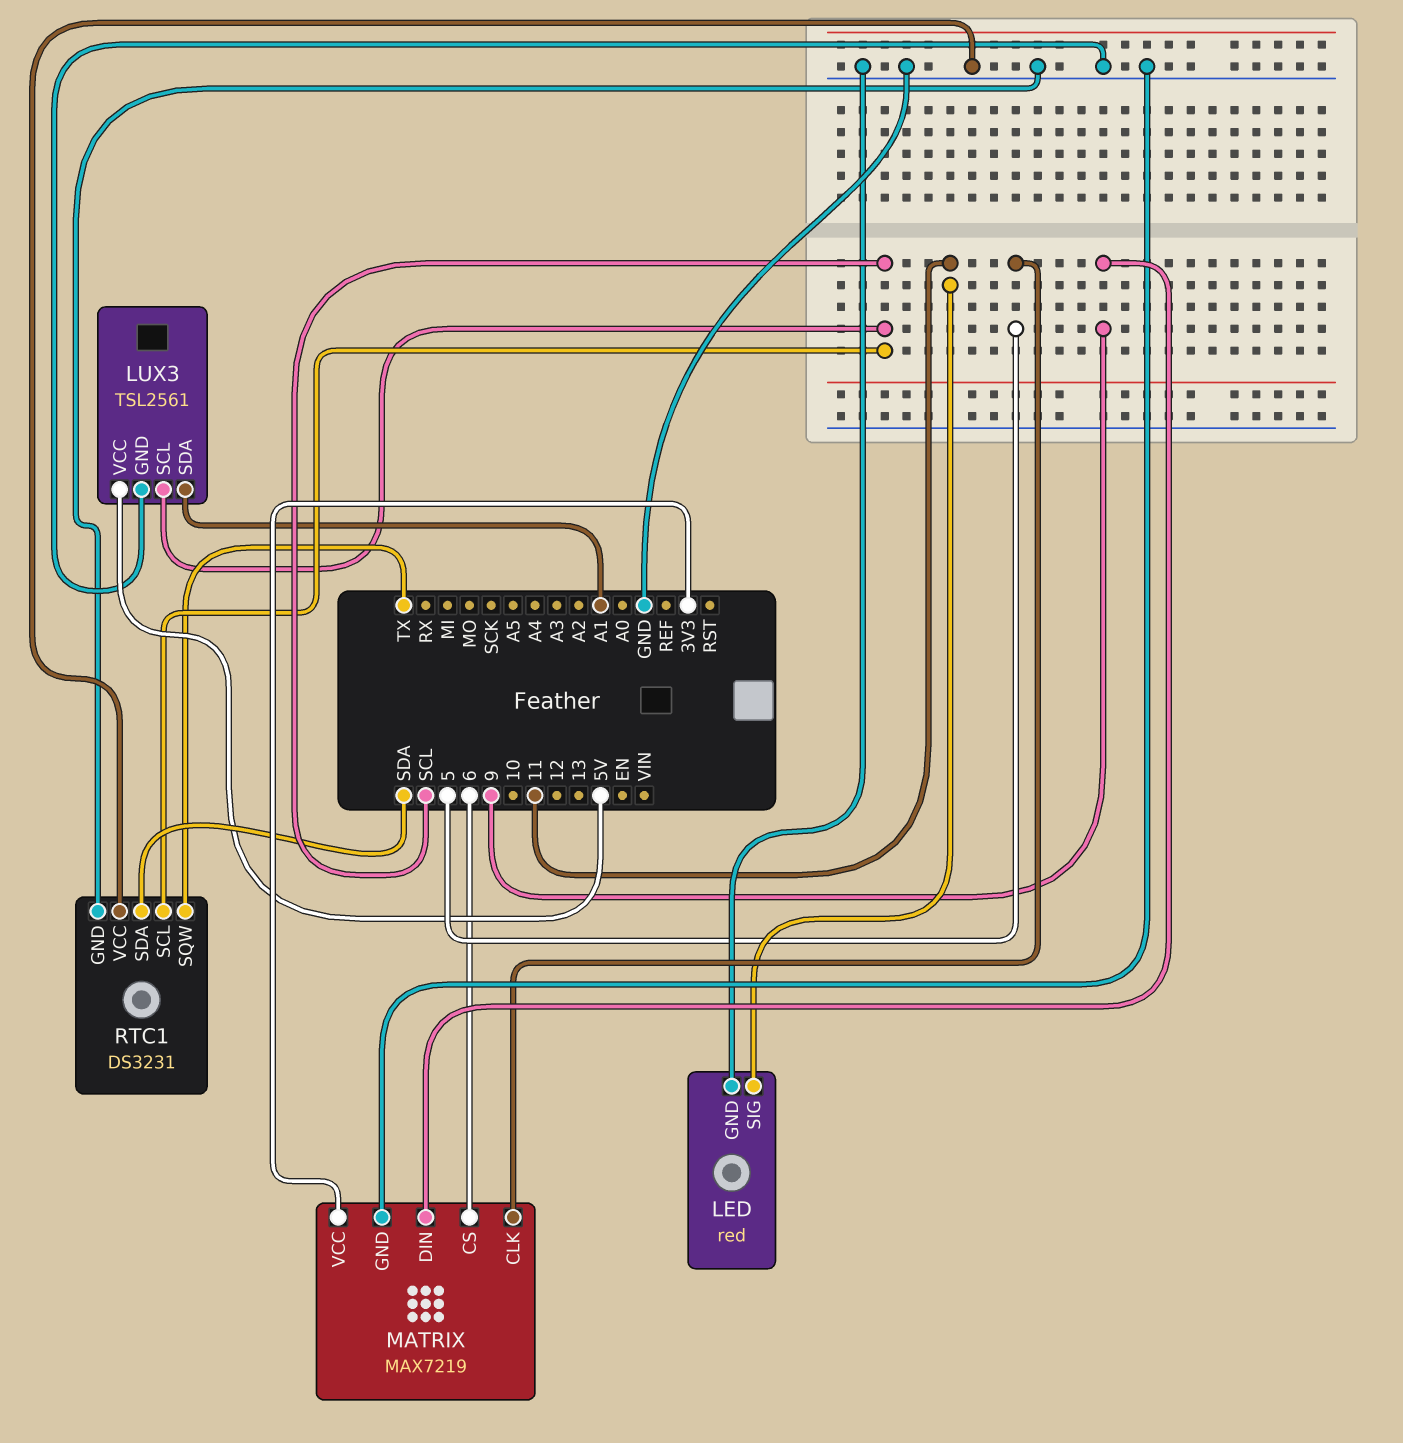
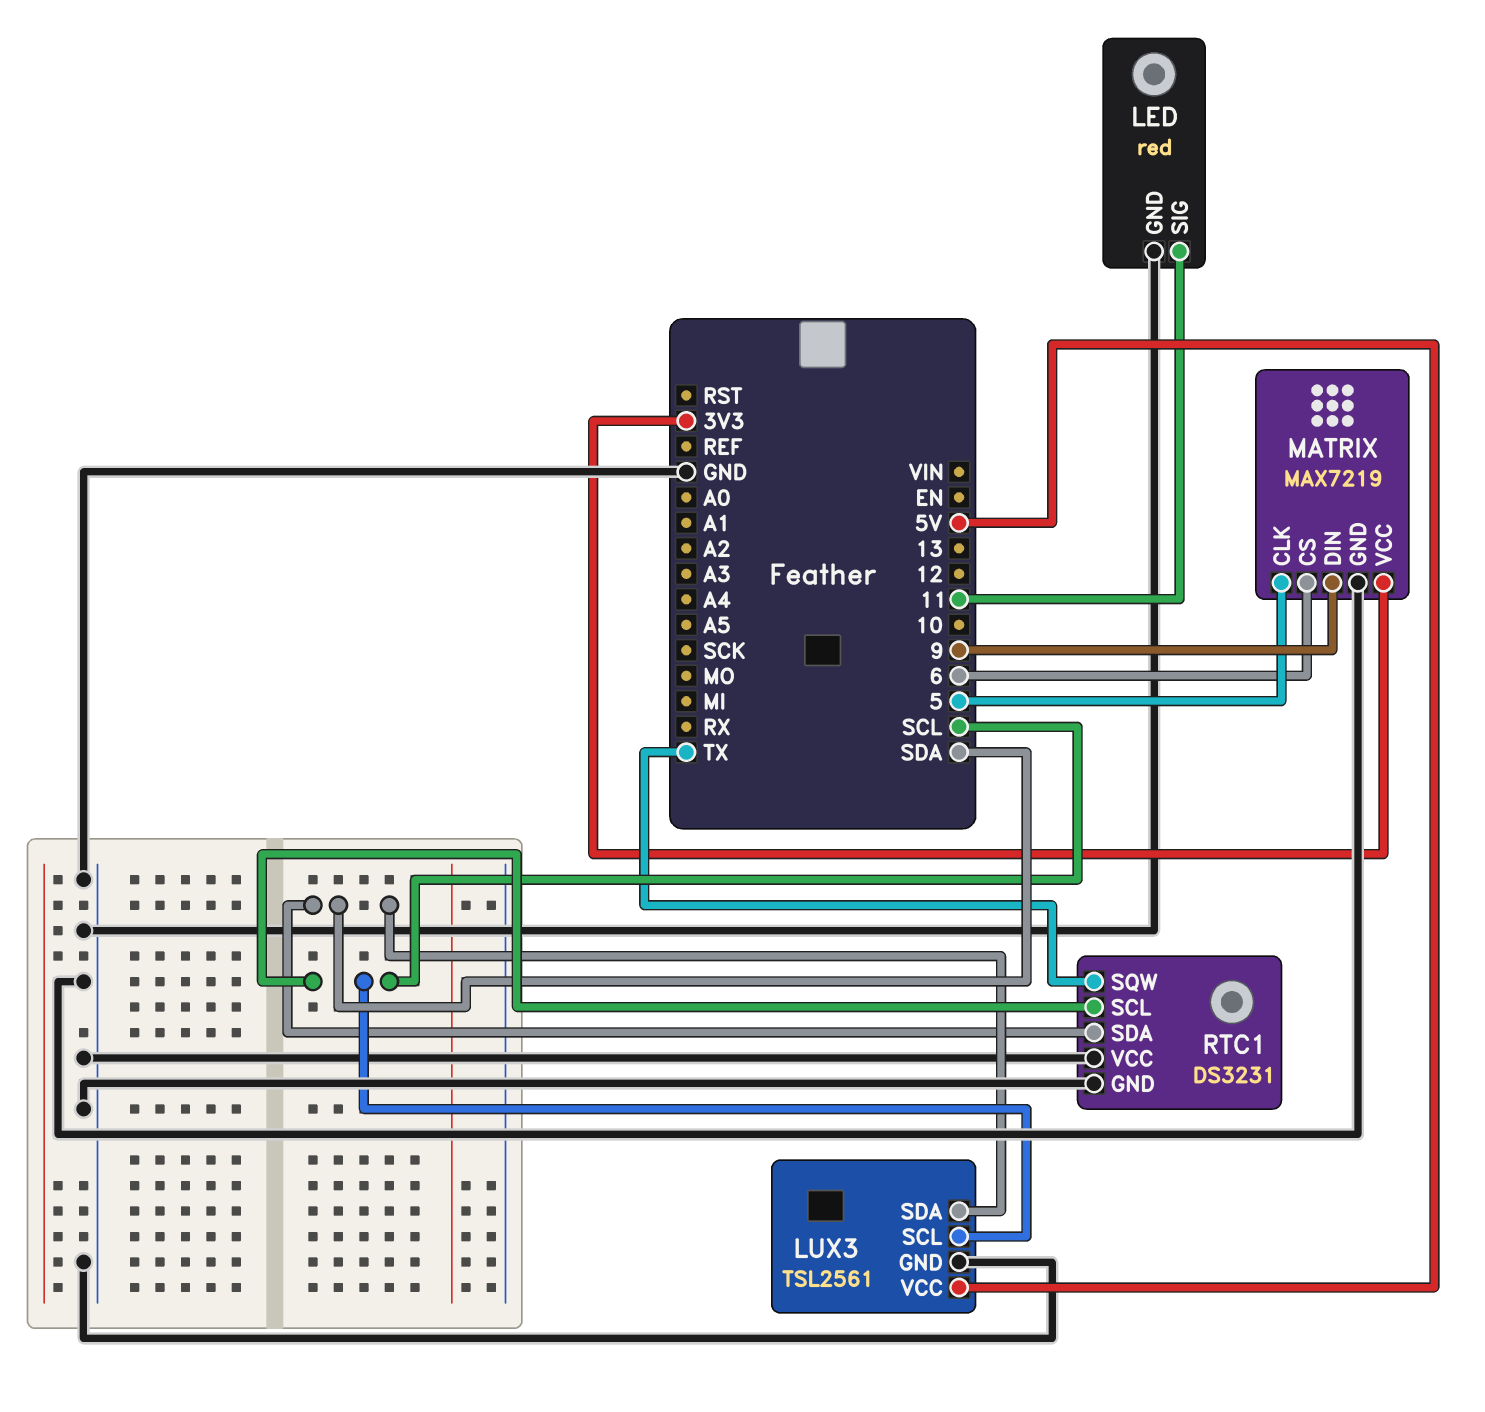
LUX3 pin SDA: A1 -> SDA

